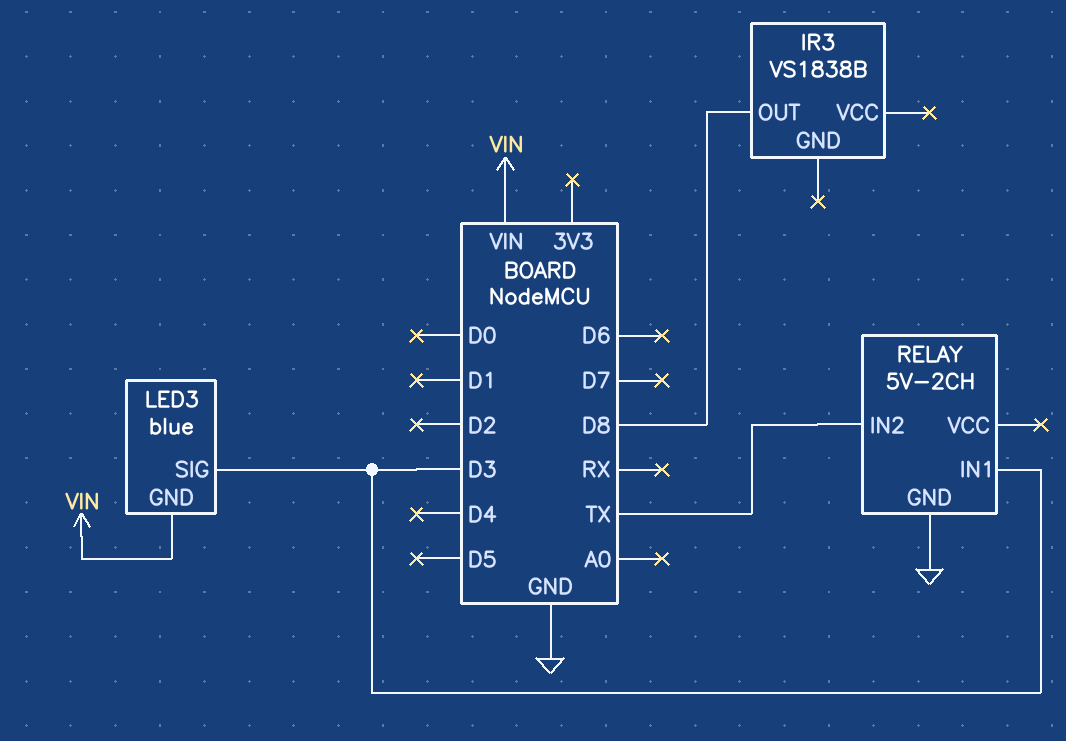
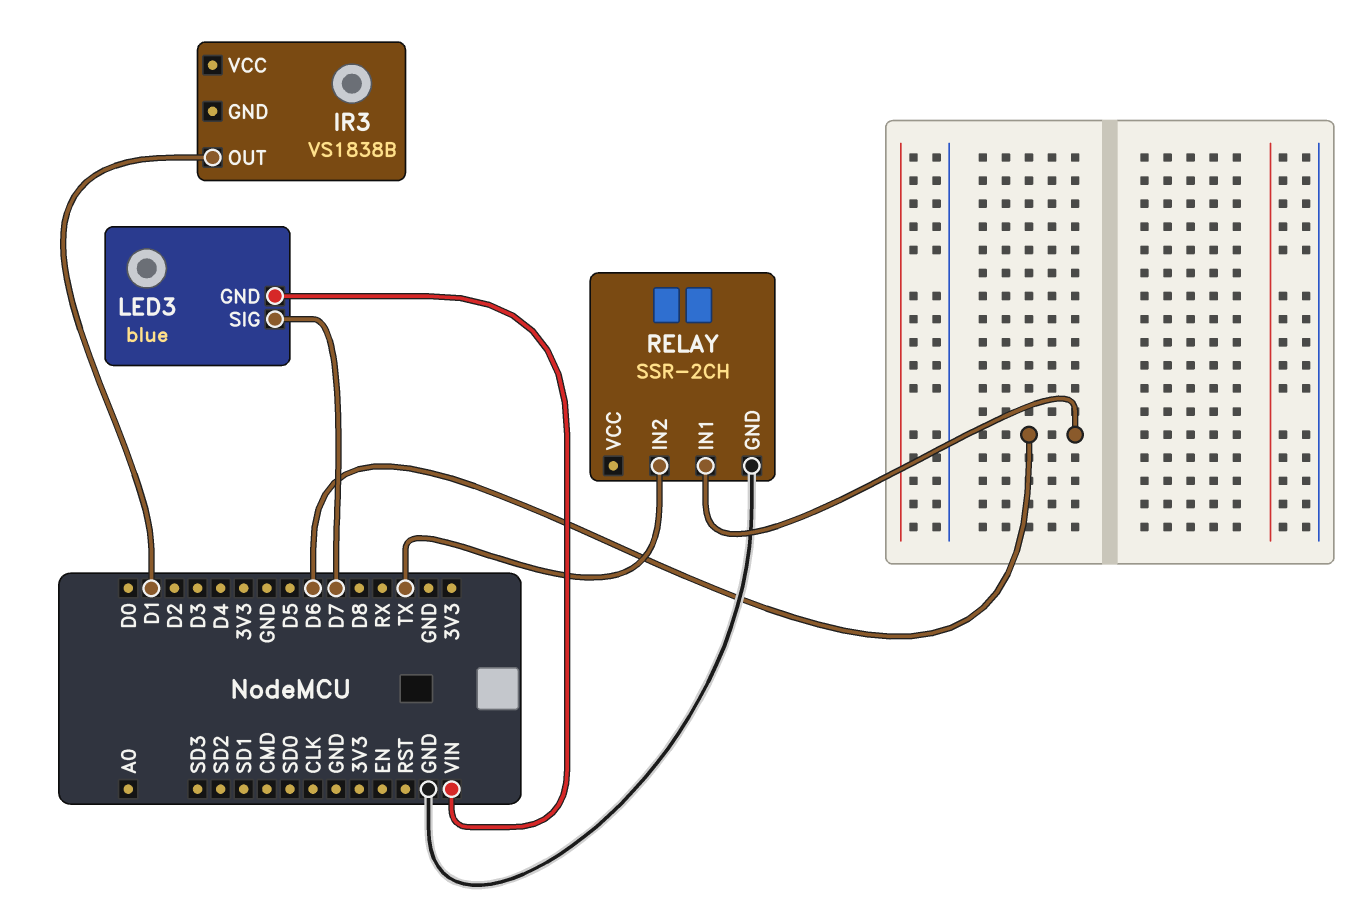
IR3 pin OUT: D8 -> D1
LED3 pin SIG: D3 -> D7
RELAY: 5V-2CH -> SSR-2CH
RELAY pin IN1: D3 -> D6

